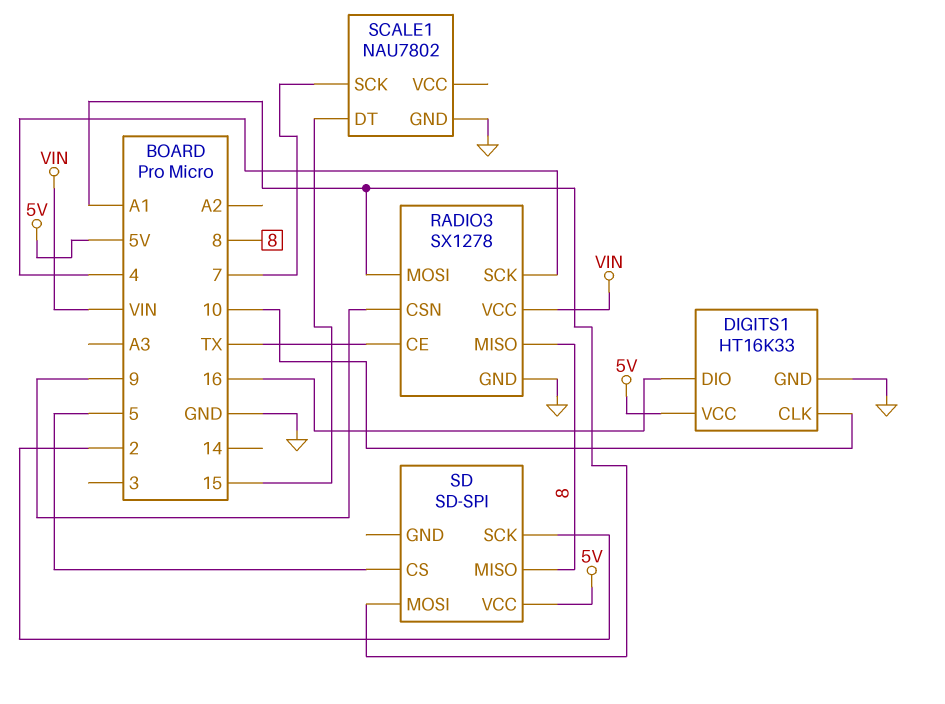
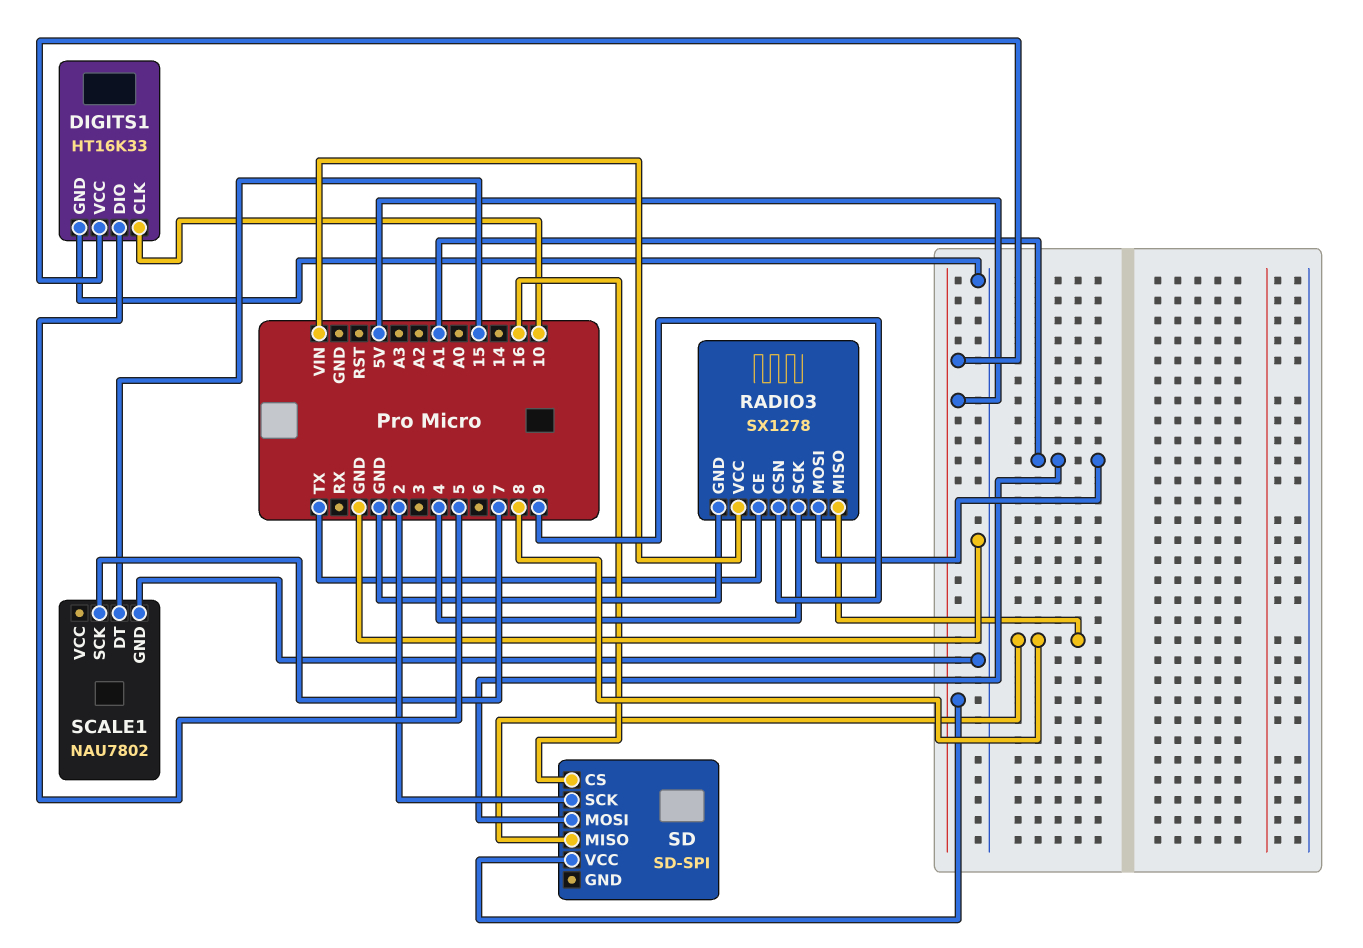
DIGITS1 pin DIO: 16 -> 5
SD pin CS: 5 -> 16

